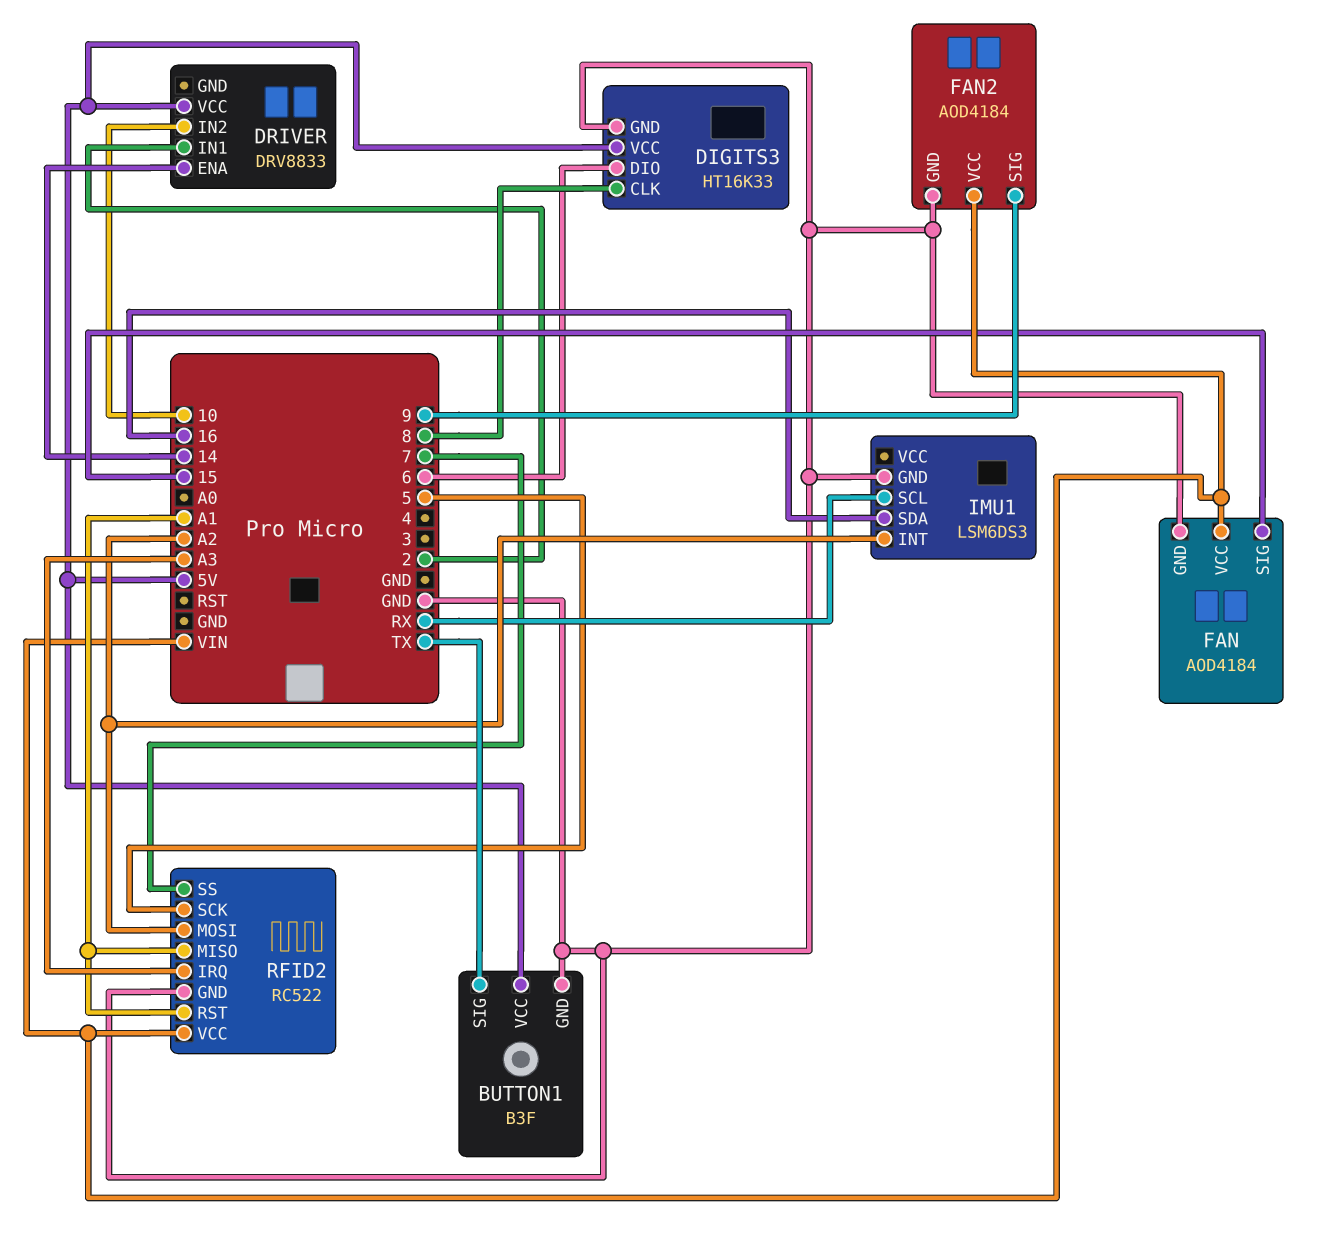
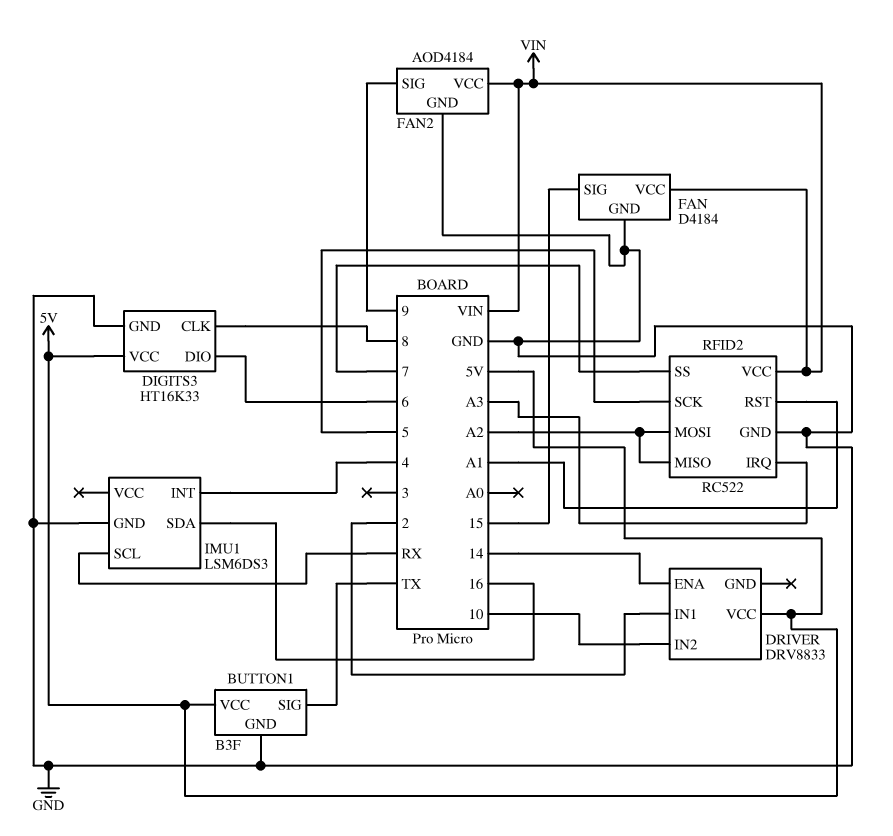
FAN: AOD4184 -> D4184
IMU1 pin INT: A2 -> 4
RFID2 pin MISO: A1 -> A2

